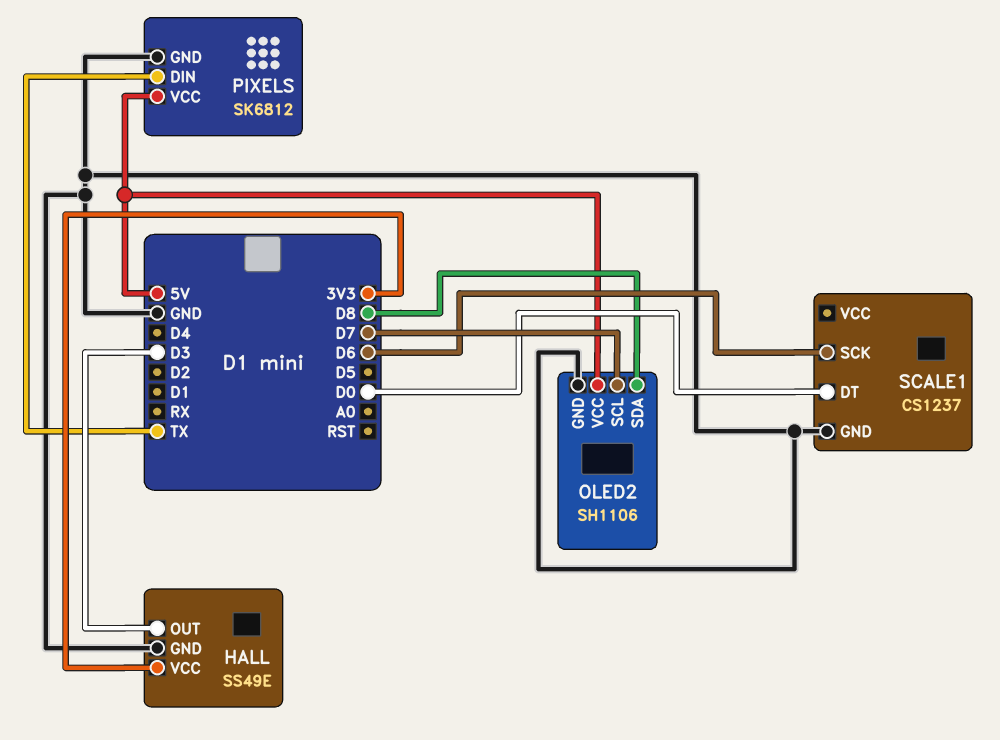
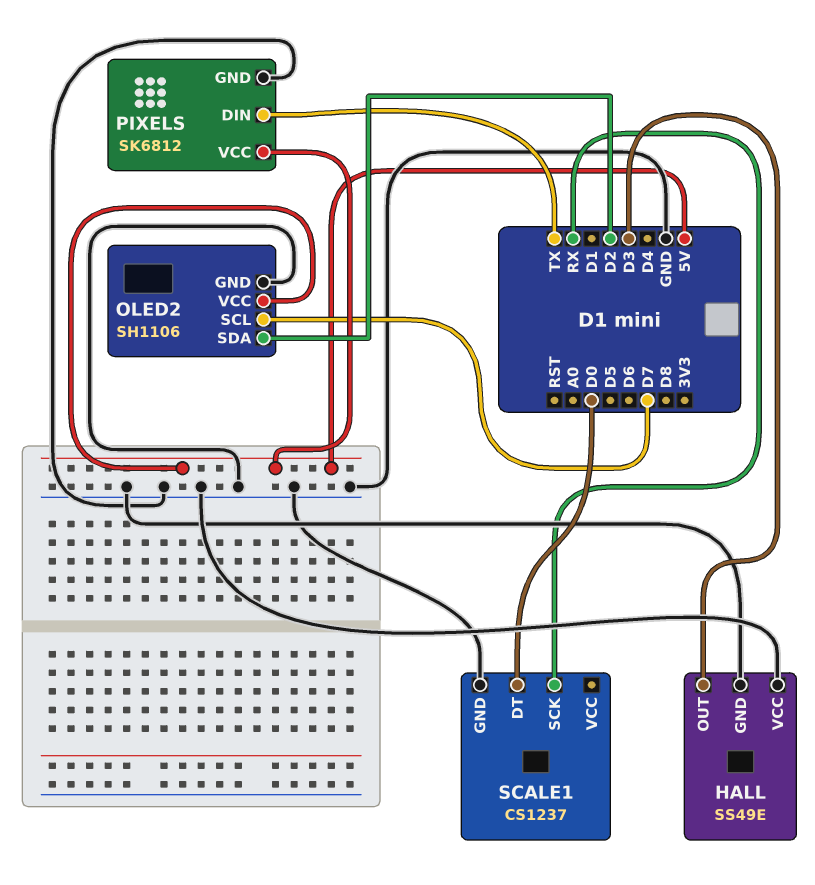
HALL pin VCC: 3V3 -> GND
OLED2 pin SDA: D8 -> D2
SCALE1 pin SCK: D6 -> RX

